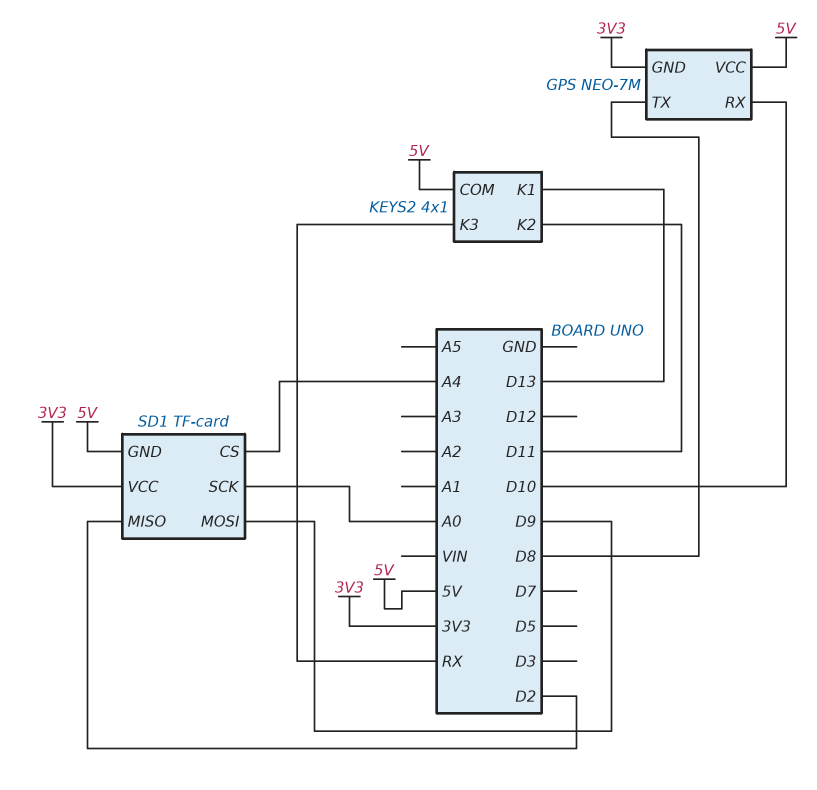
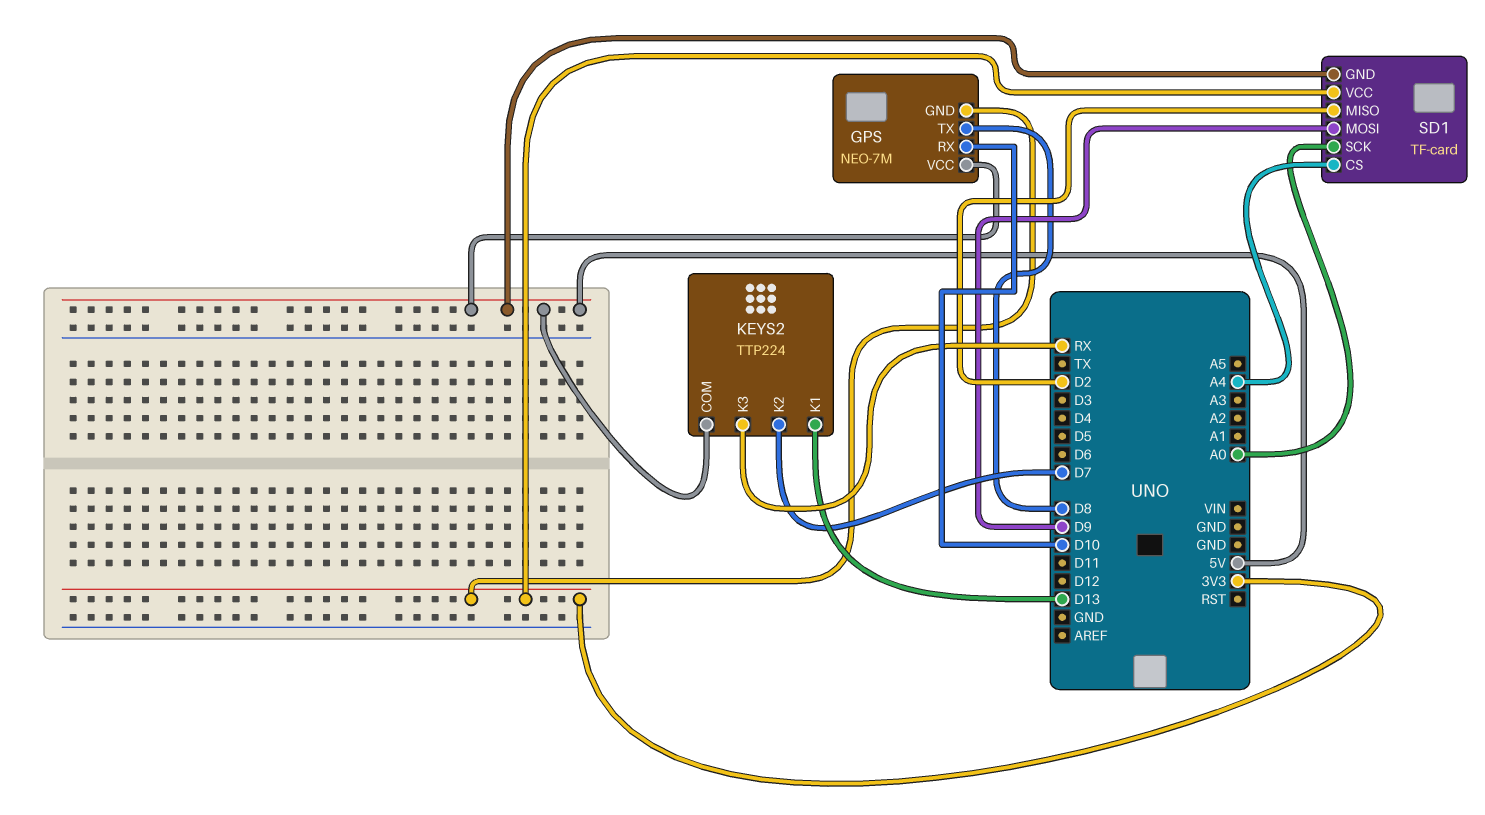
KEYS2: 4x1 -> TTP224
KEYS2 pin K2: D11 -> D7

